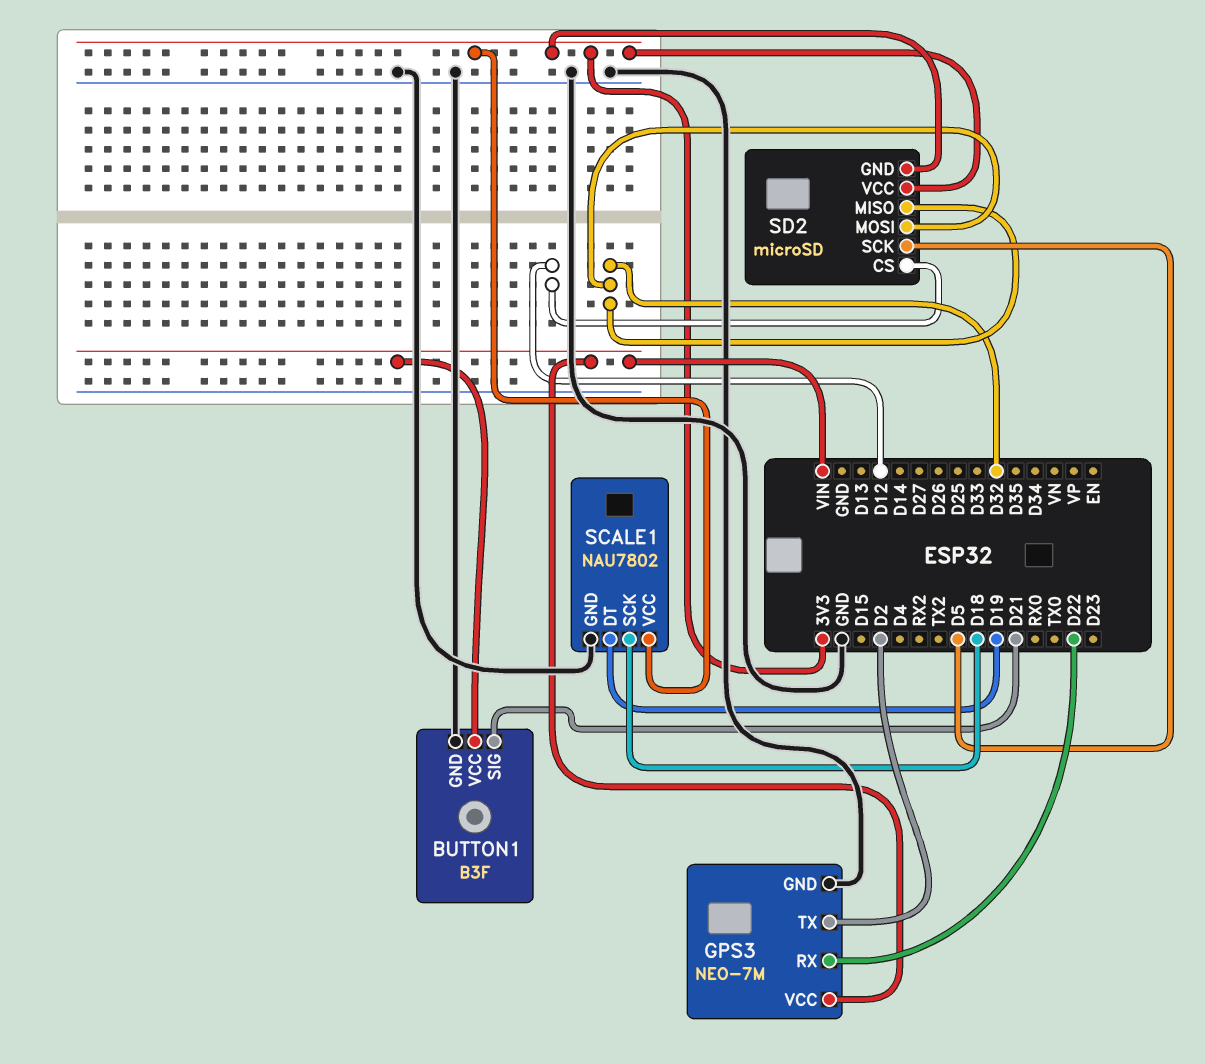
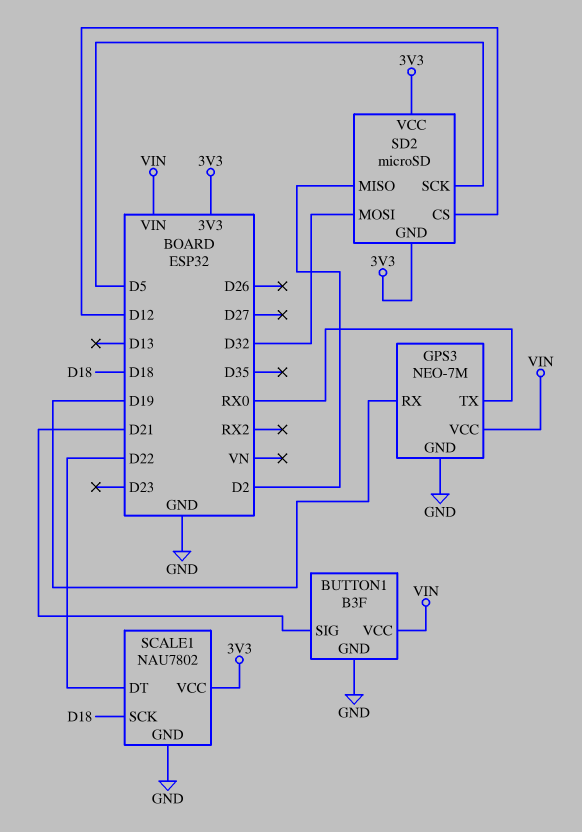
GPS3 pin RX: D22 -> D19
GPS3 pin TX: D2 -> RX0
SCALE1 pin DT: D19 -> D22
SD2 pin MISO: D32 -> D2

